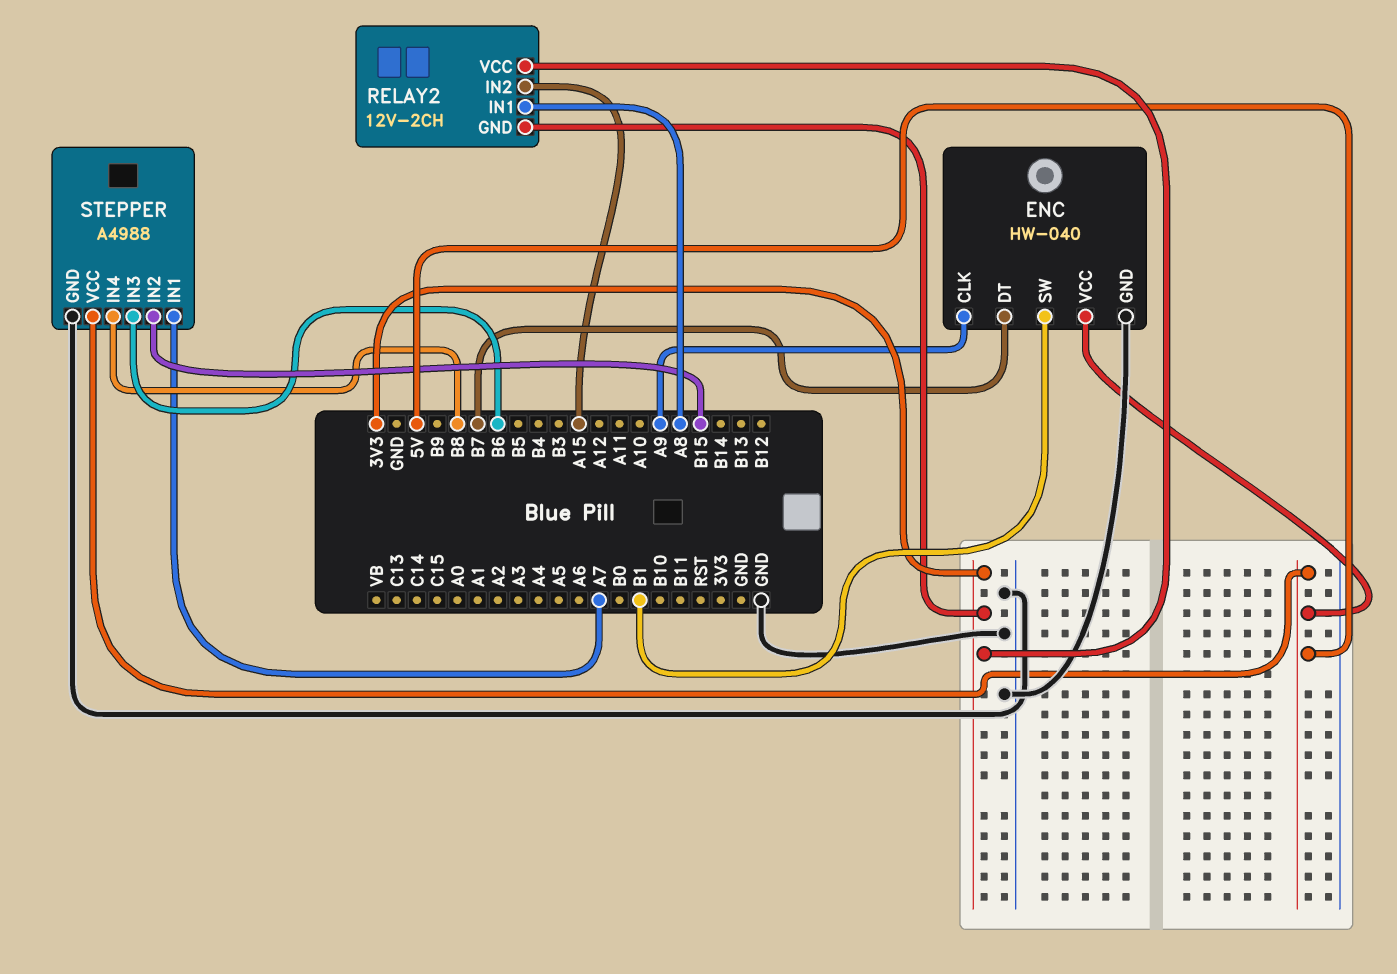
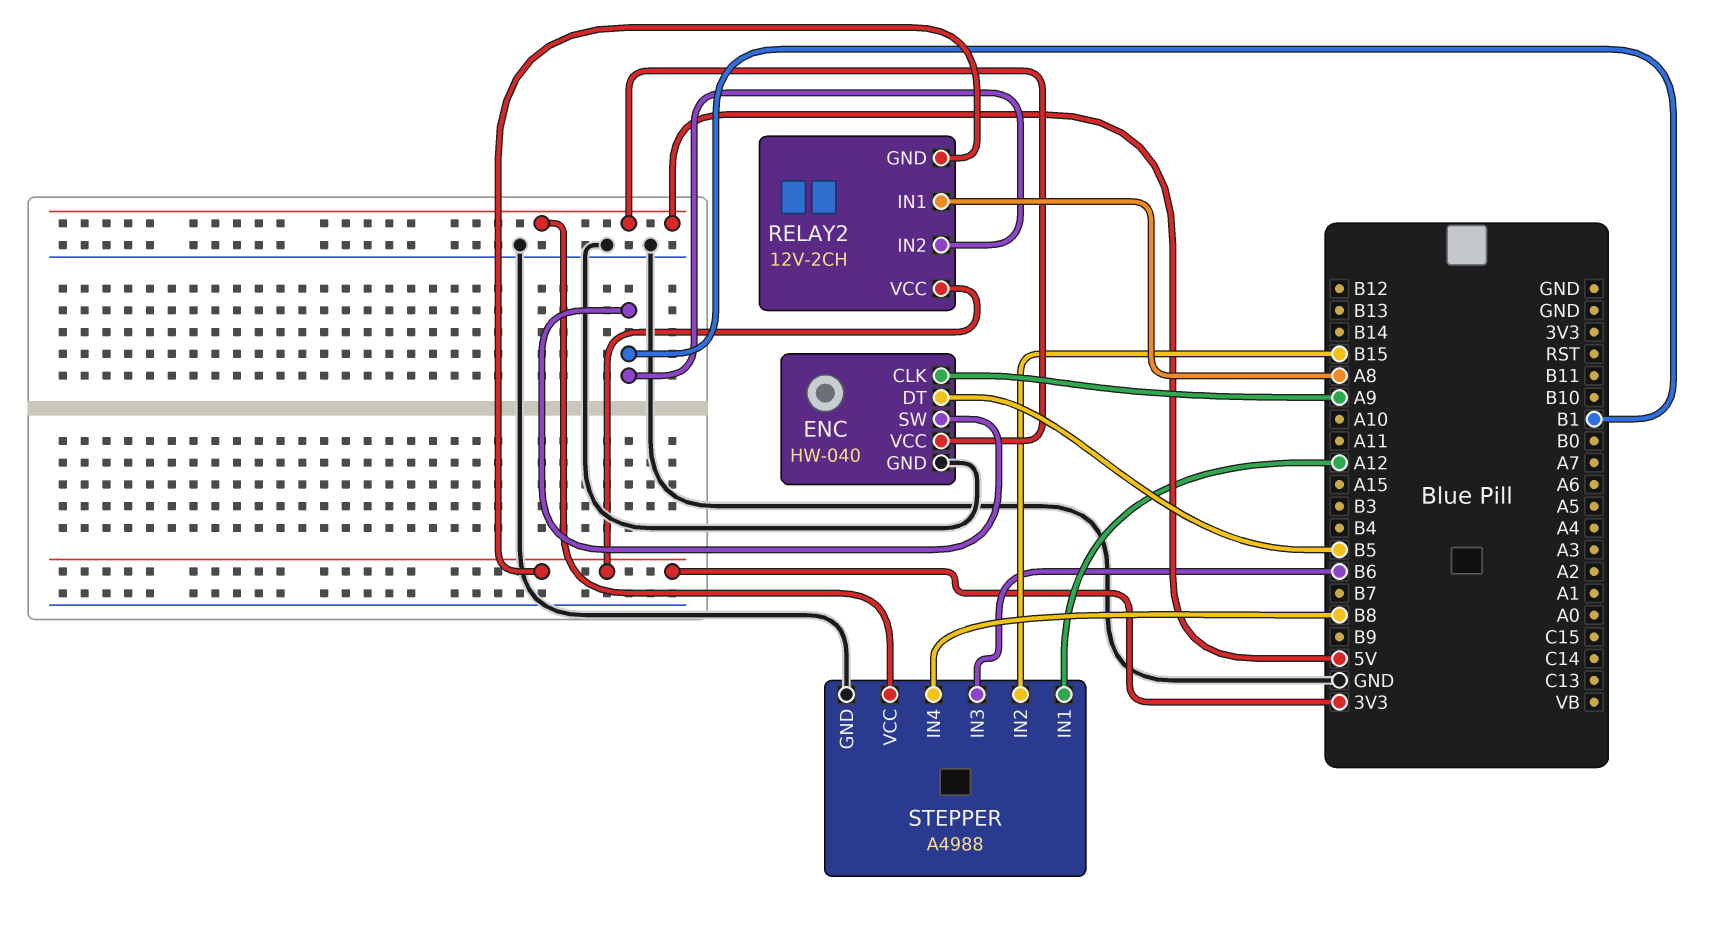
ENC pin DT: B7 -> B5
RELAY2 pin IN2: A15 -> B1
STEPPER pin IN1: A7 -> A12

